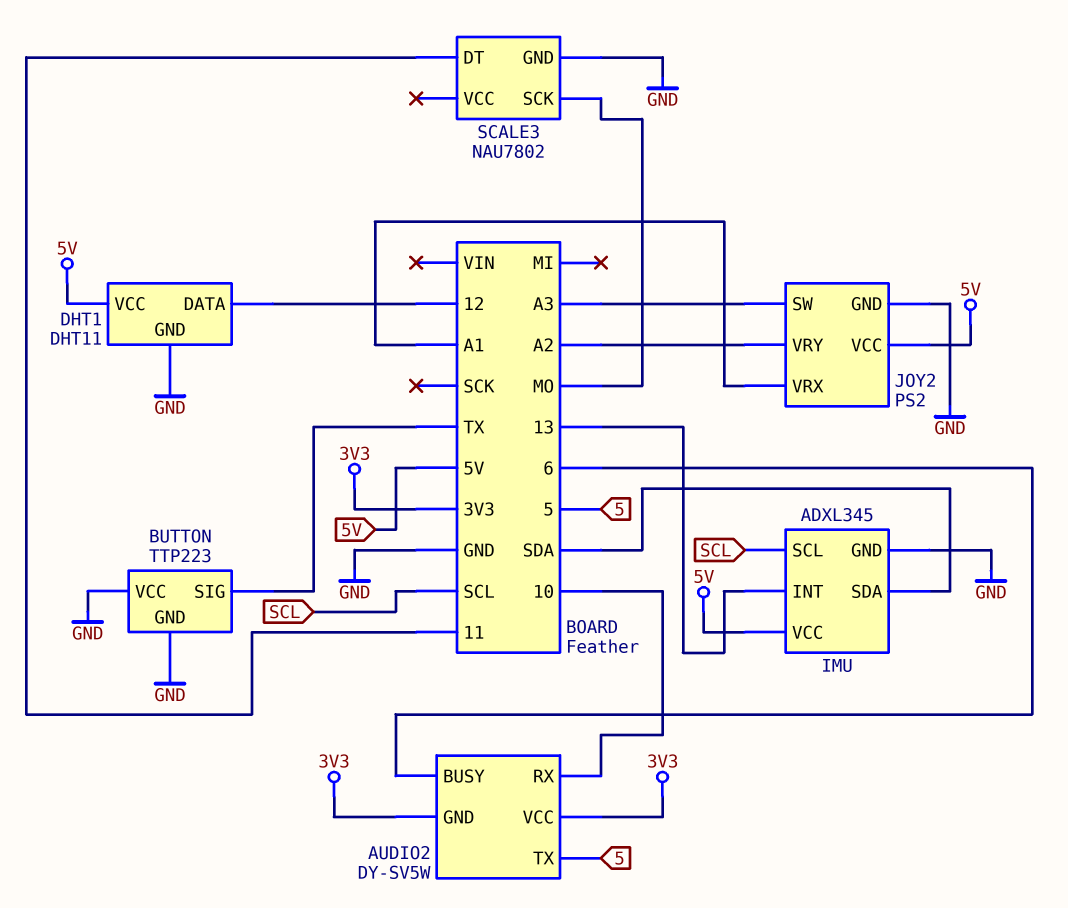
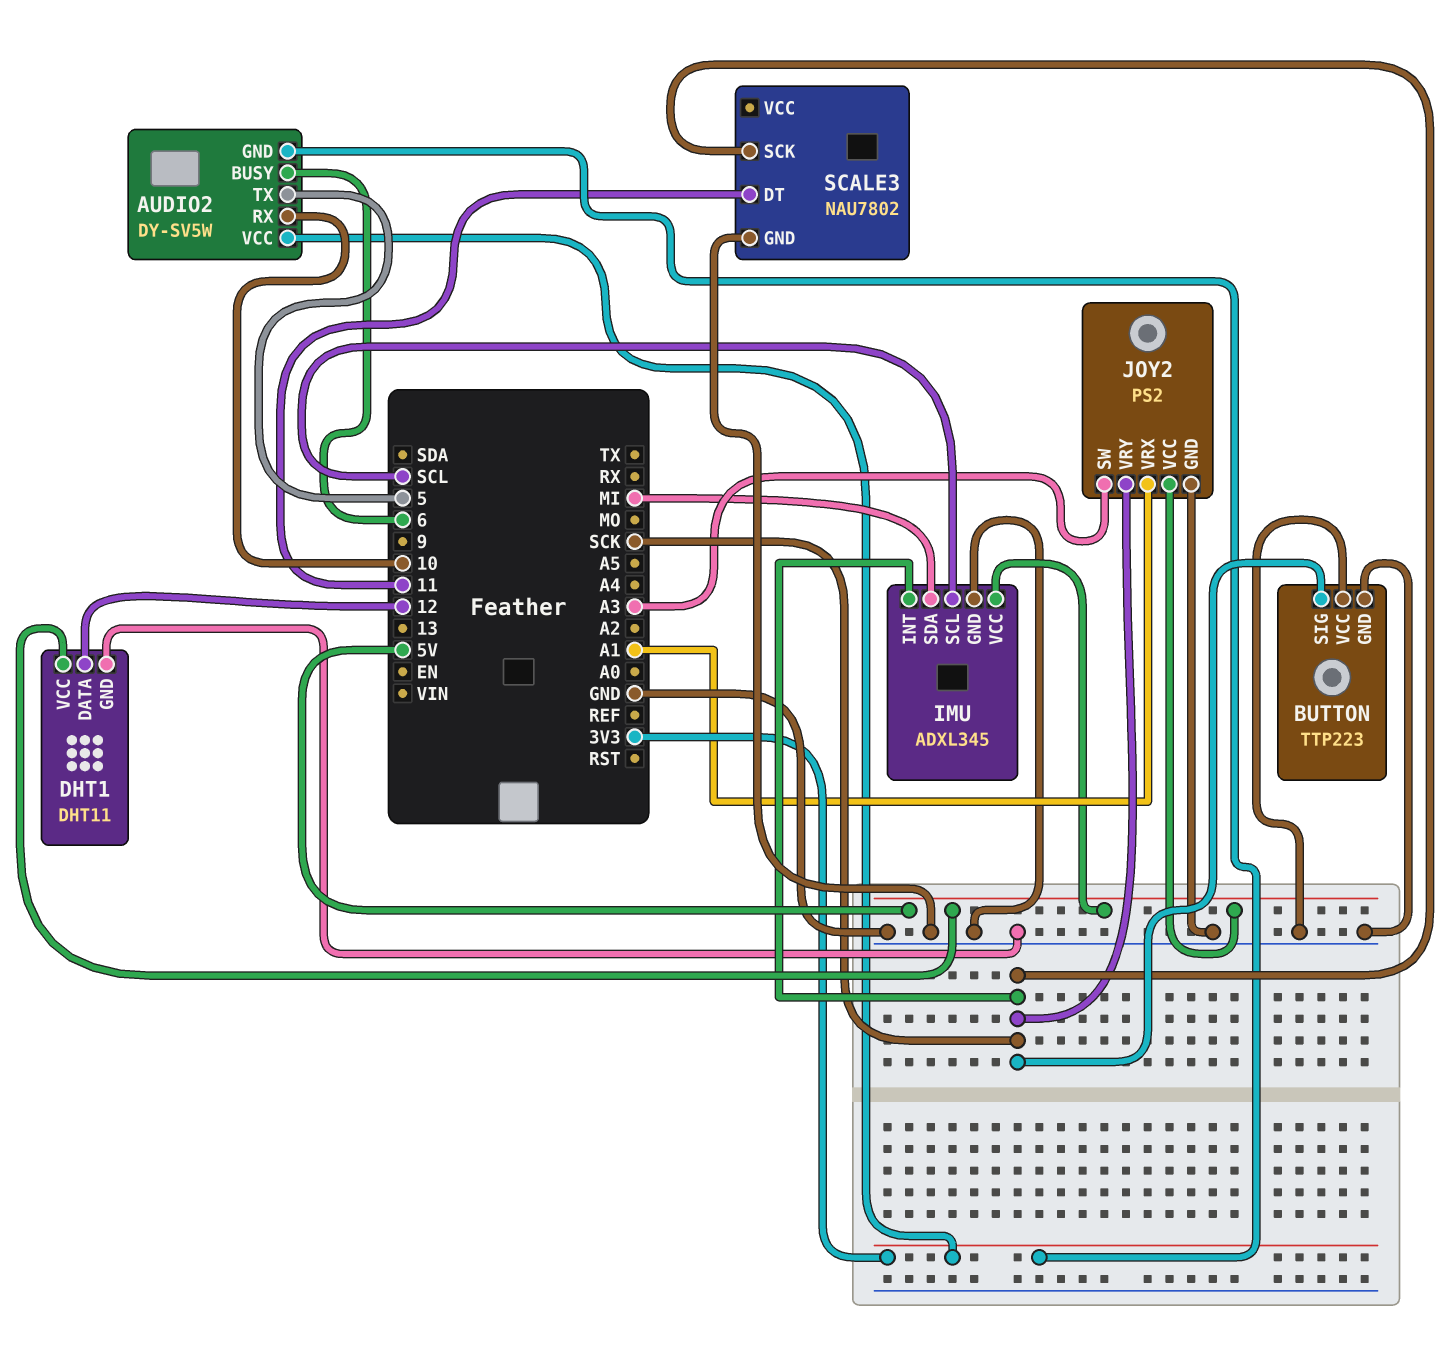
BUTTON pin SIG: TX -> SCK
IMU pin INT: 13 -> SCK
IMU pin SDA: SDA -> MI
JOY2 pin VRY: A2 -> SCK
SCALE3 pin SCK: MO -> SCK

